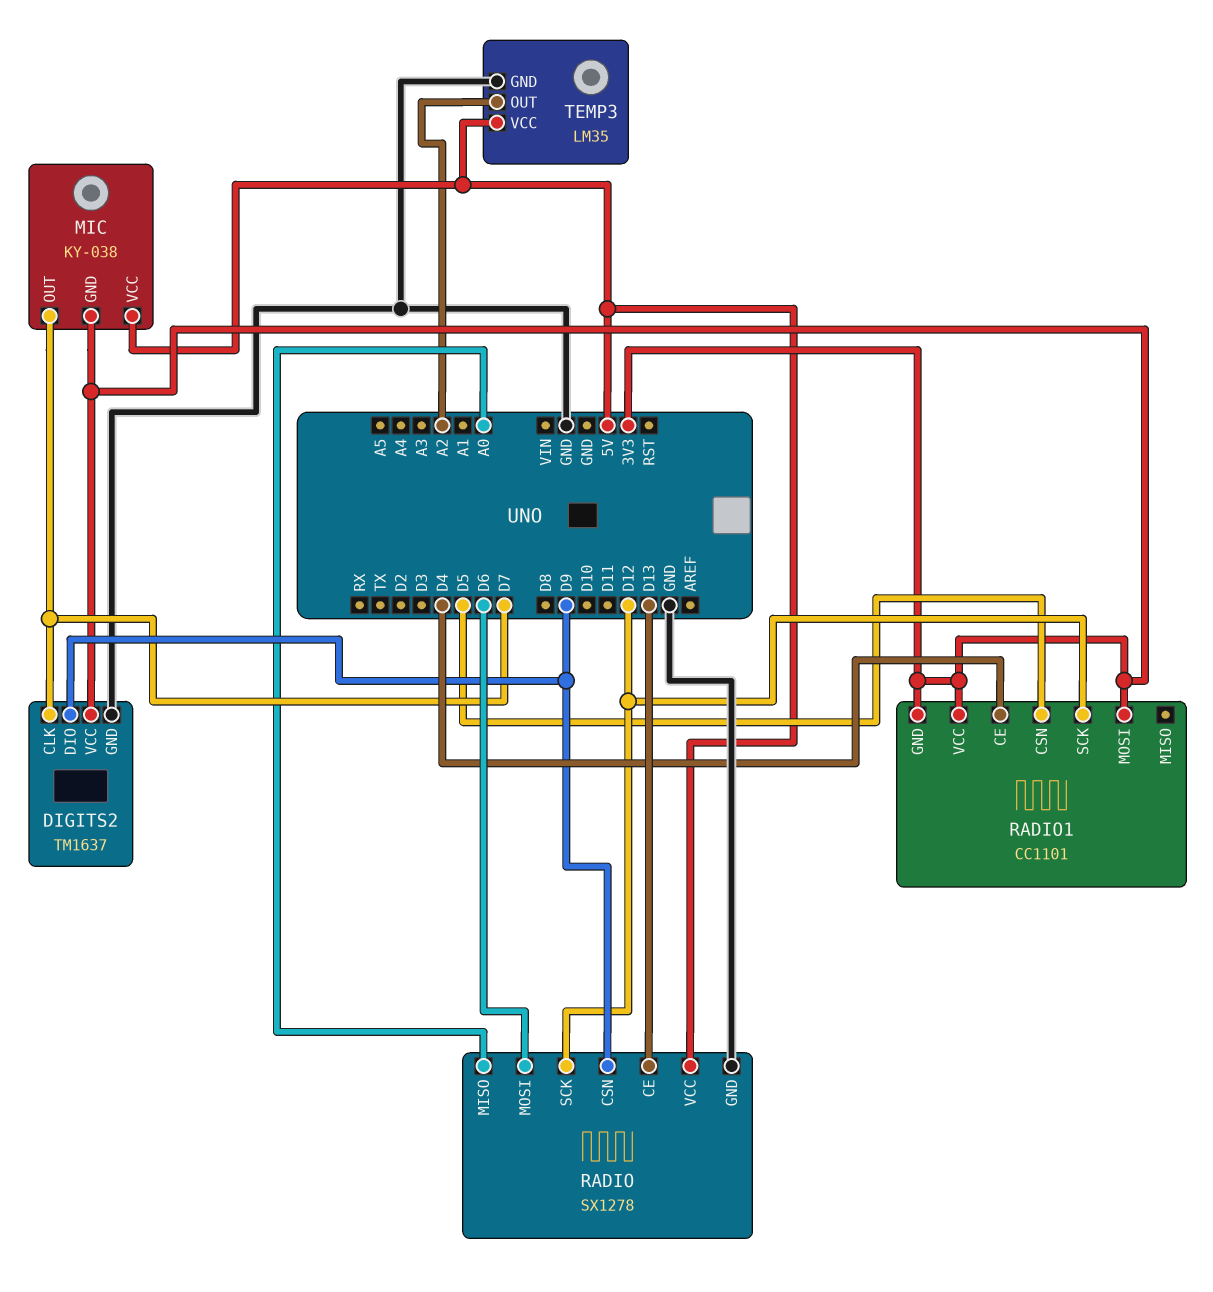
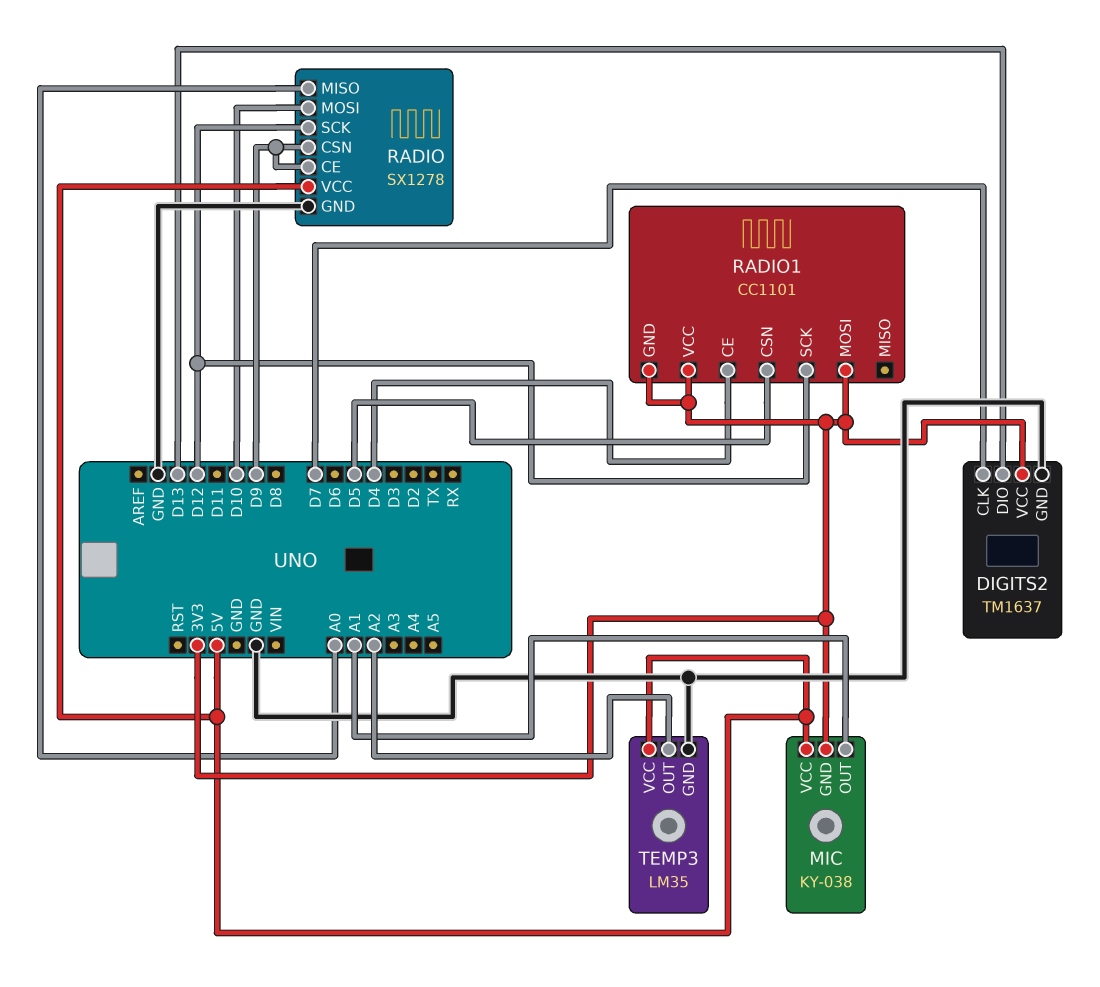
DIGITS2 pin DIO: D9 -> D13
MIC pin OUT: D7 -> A1
RADIO pin CE: D13 -> D9
RADIO pin MOSI: D6 -> D10

